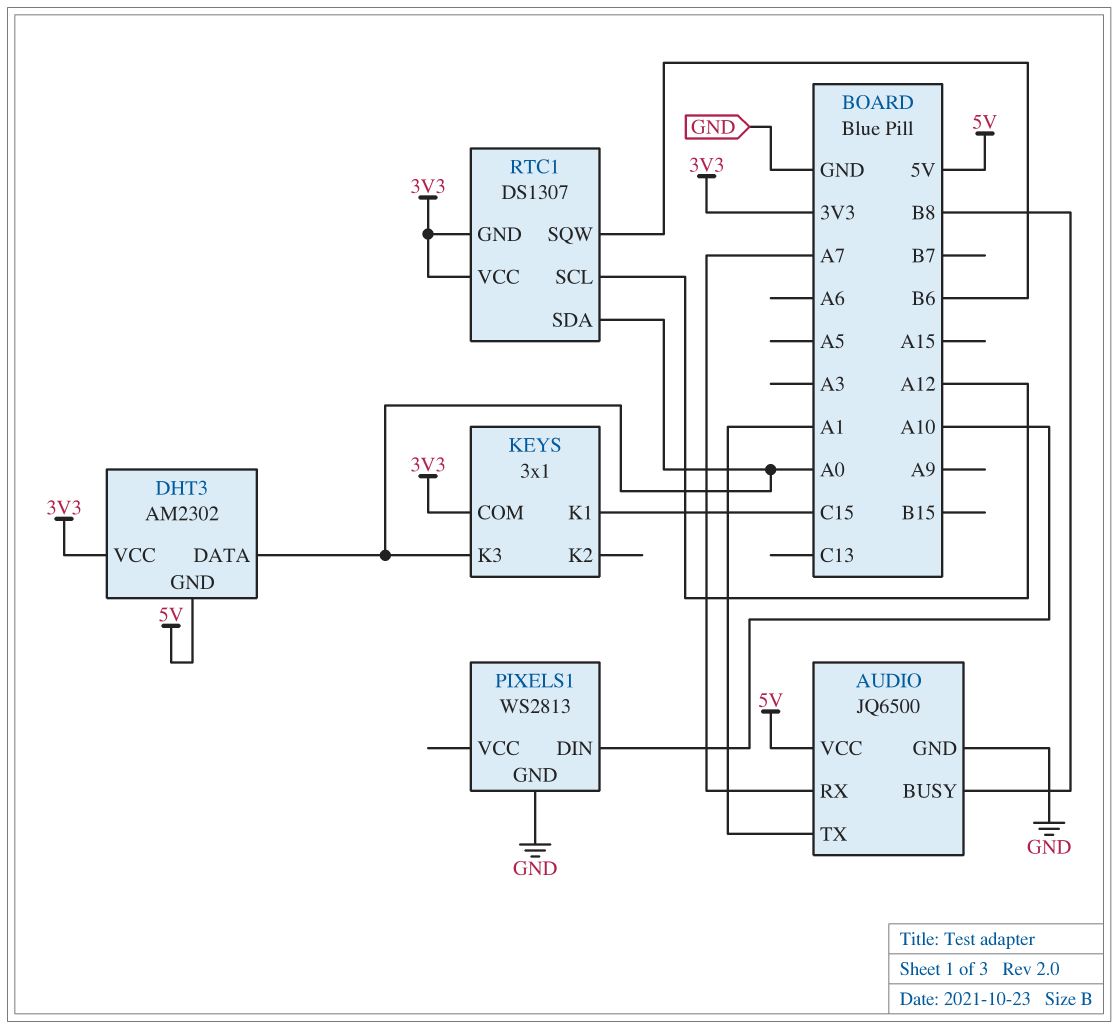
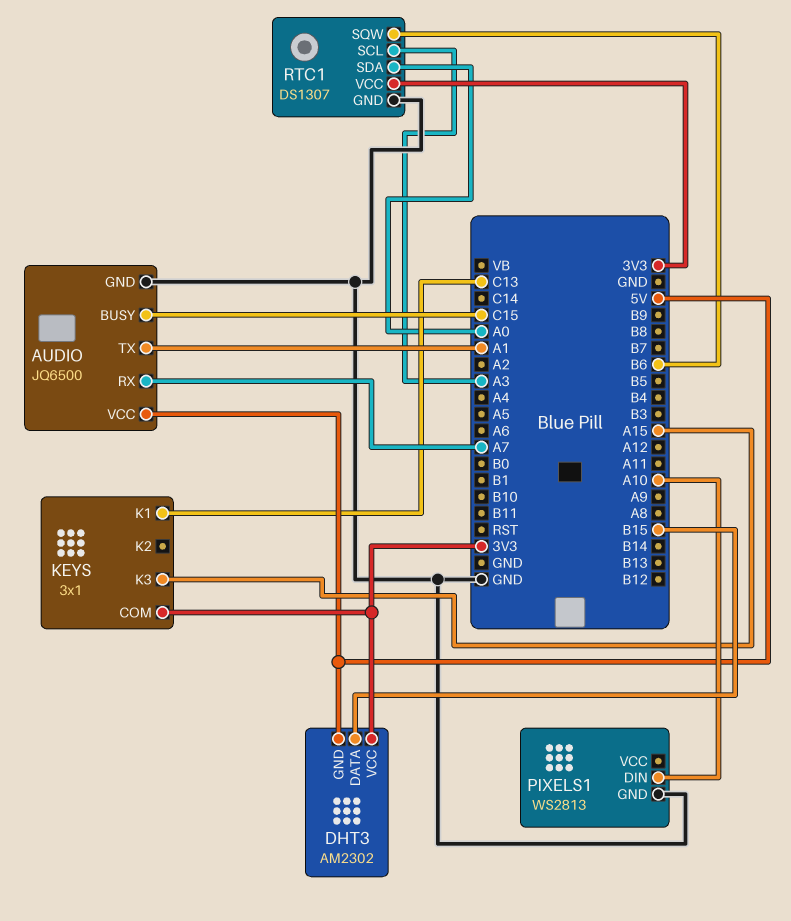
AUDIO pin BUSY: B8 -> C15
DHT3 pin DATA: A0 -> B15
KEYS pin K1: C15 -> C13
KEYS pin K3: A0 -> A15
RTC1 pin GND: 3V3 -> GND
RTC1 pin SCL: A12 -> A3

